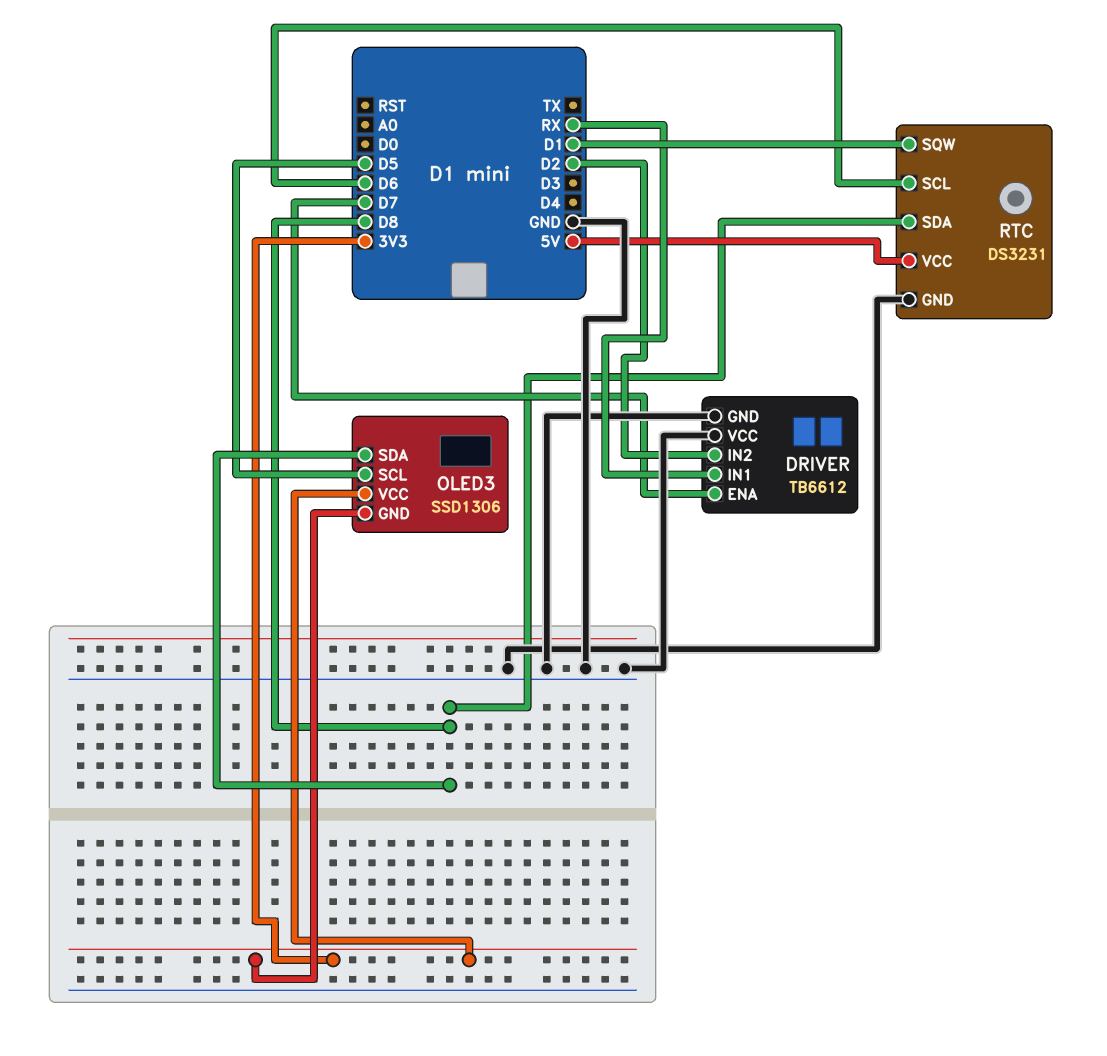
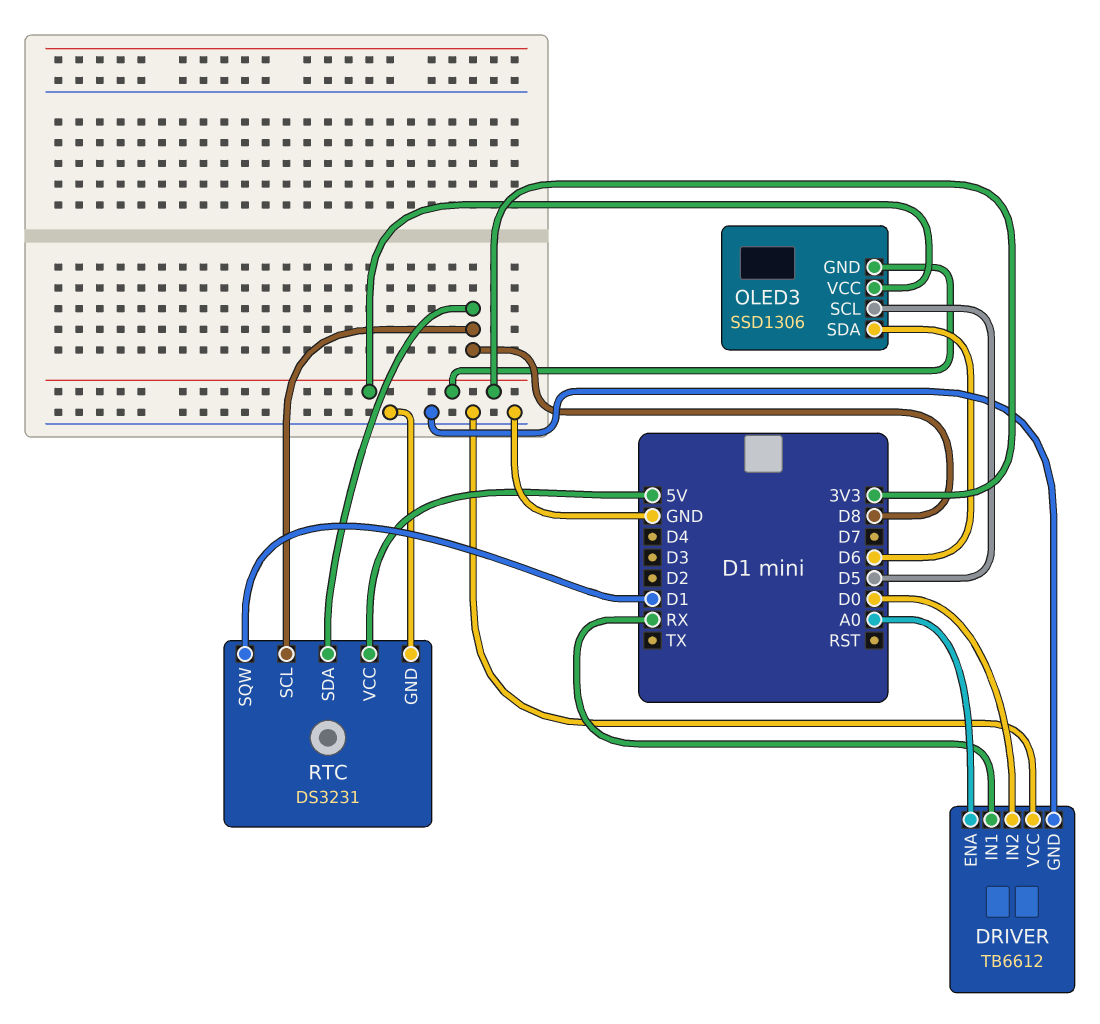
DRIVER pin ENA: D7 -> A0
DRIVER pin IN2: D2 -> D0
OLED3 pin SDA: D8 -> D6
RTC pin SCL: D6 -> D8

